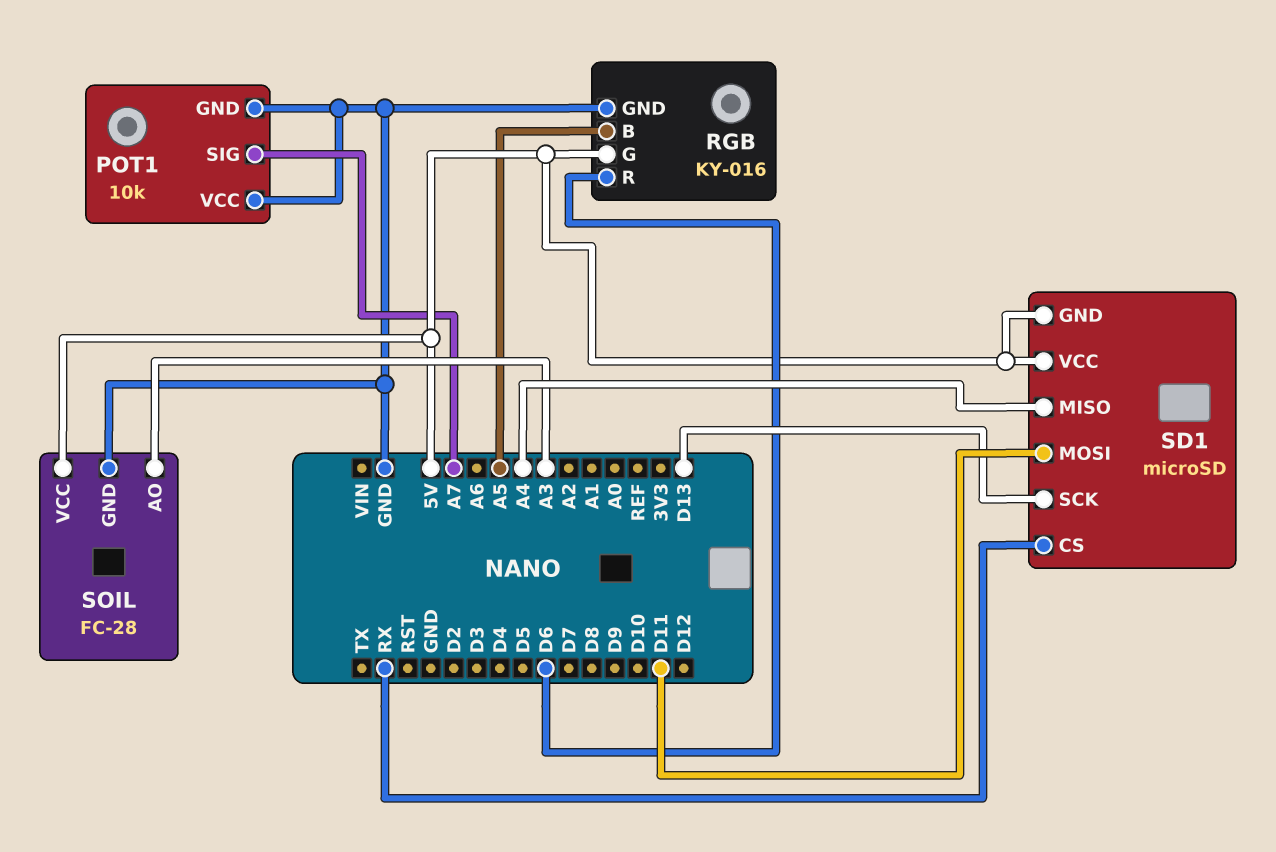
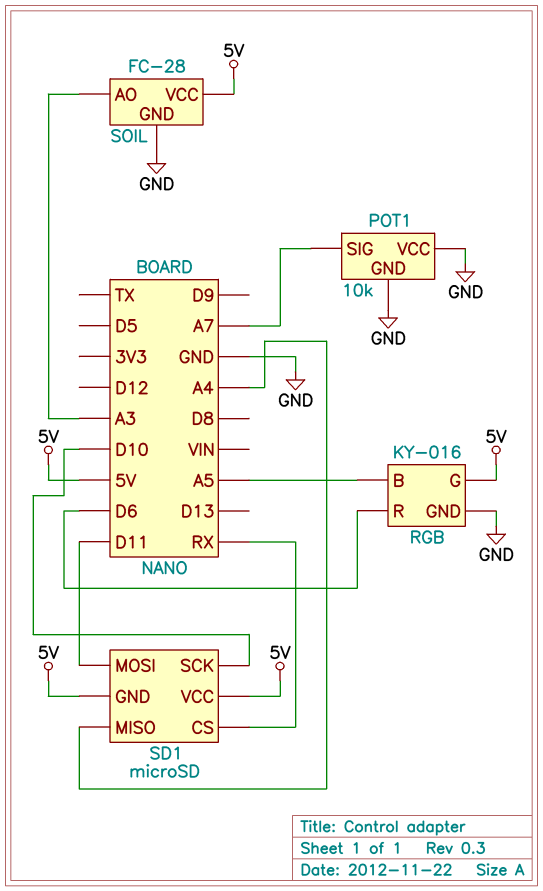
SD1 pin SCK: D13 -> D10

